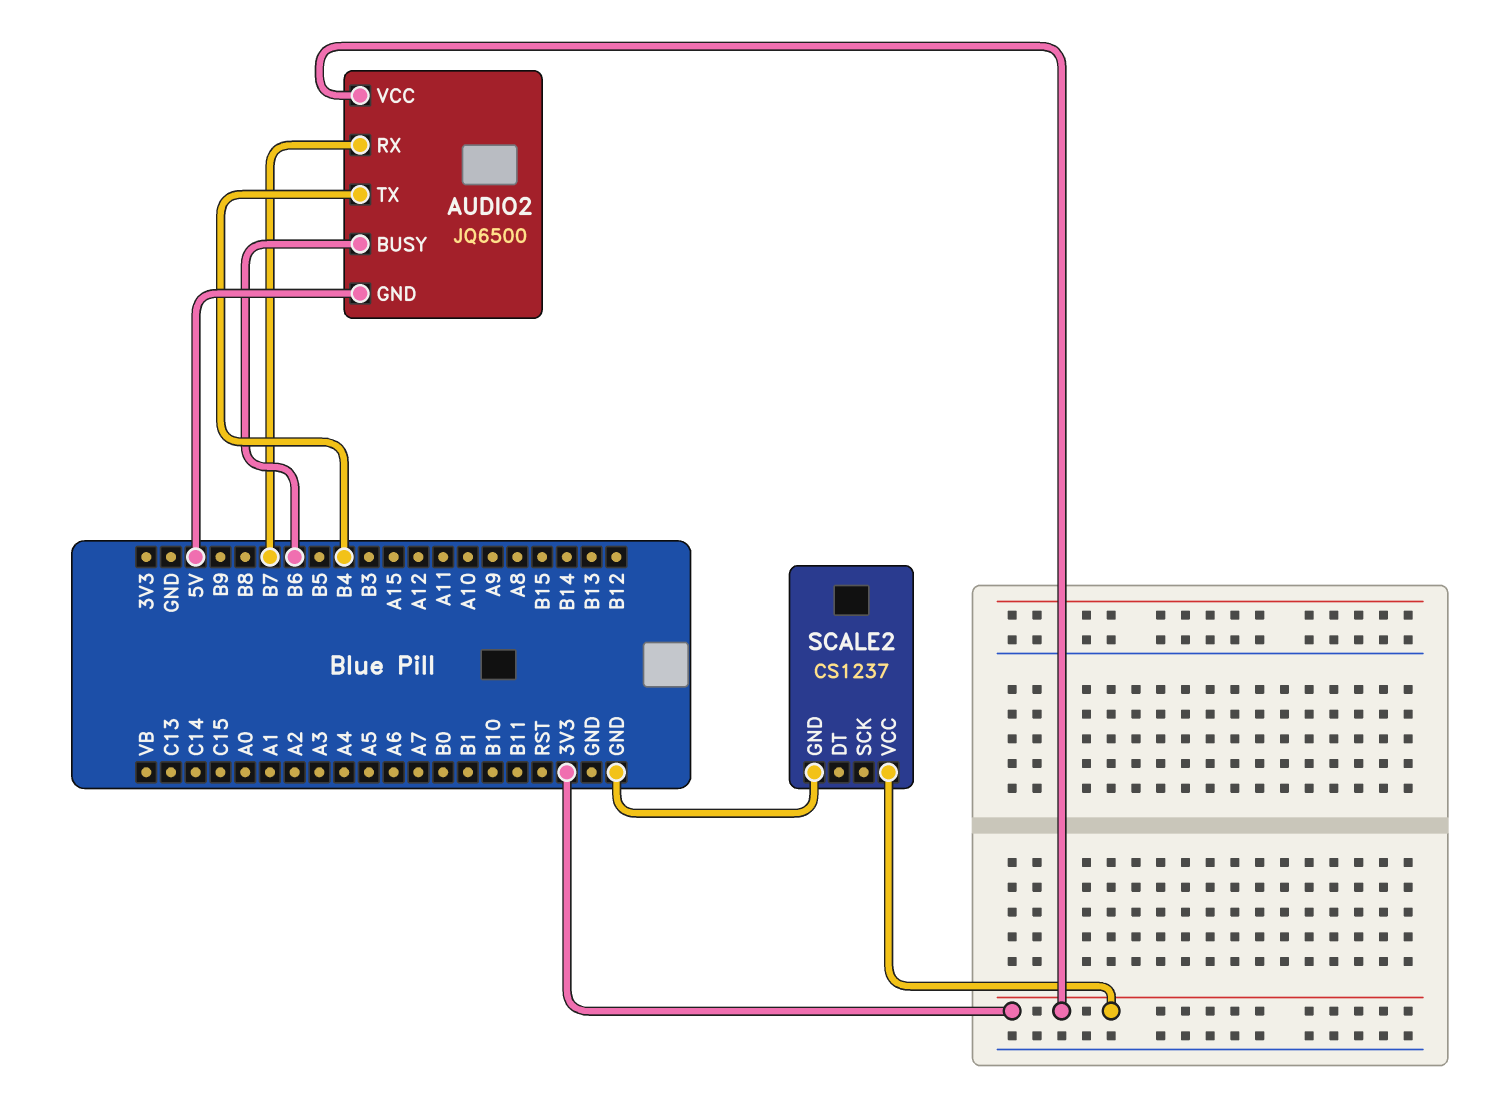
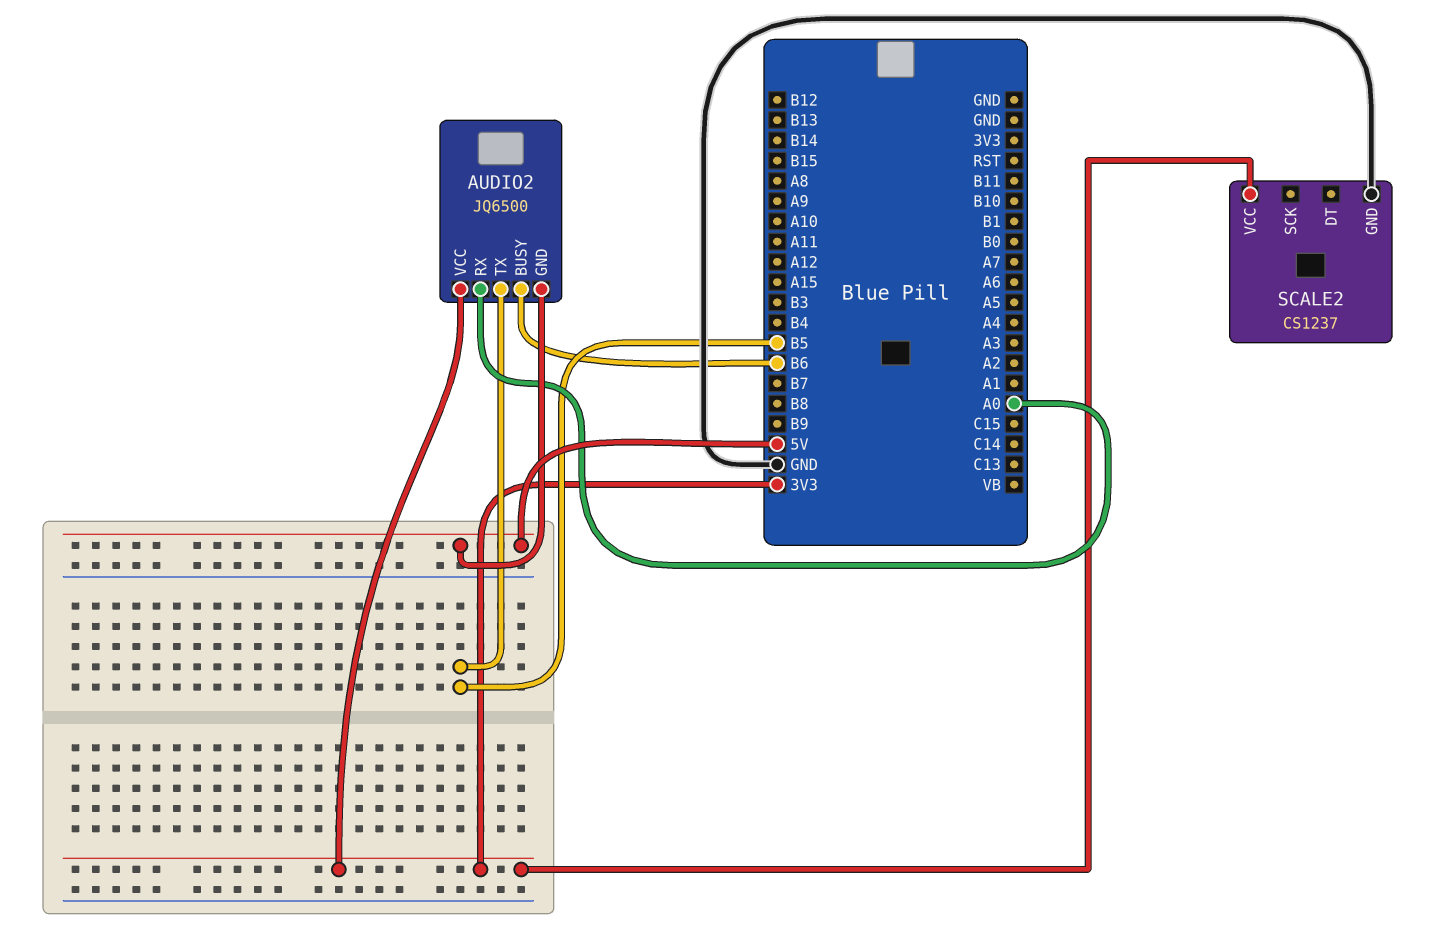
AUDIO2 pin RX: B7 -> A0
AUDIO2 pin TX: B4 -> B5

